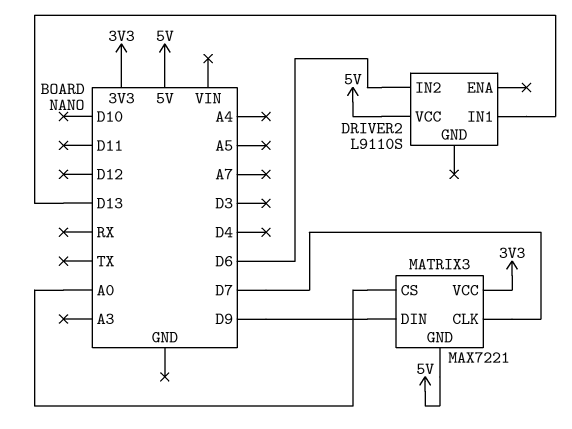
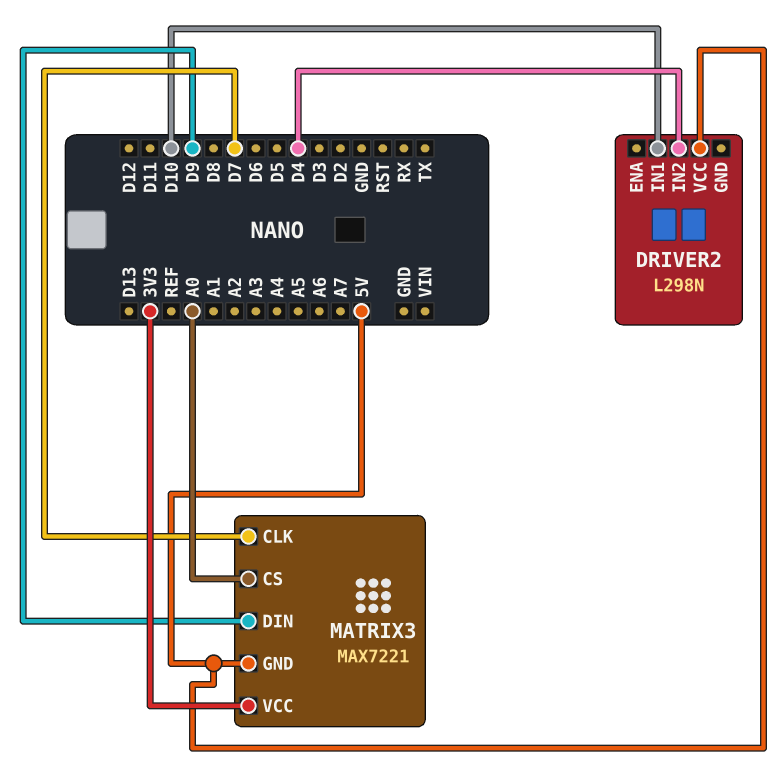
DRIVER2: L9110S -> L298N
DRIVER2 pin IN1: D13 -> D10
DRIVER2 pin IN2: D6 -> D4

